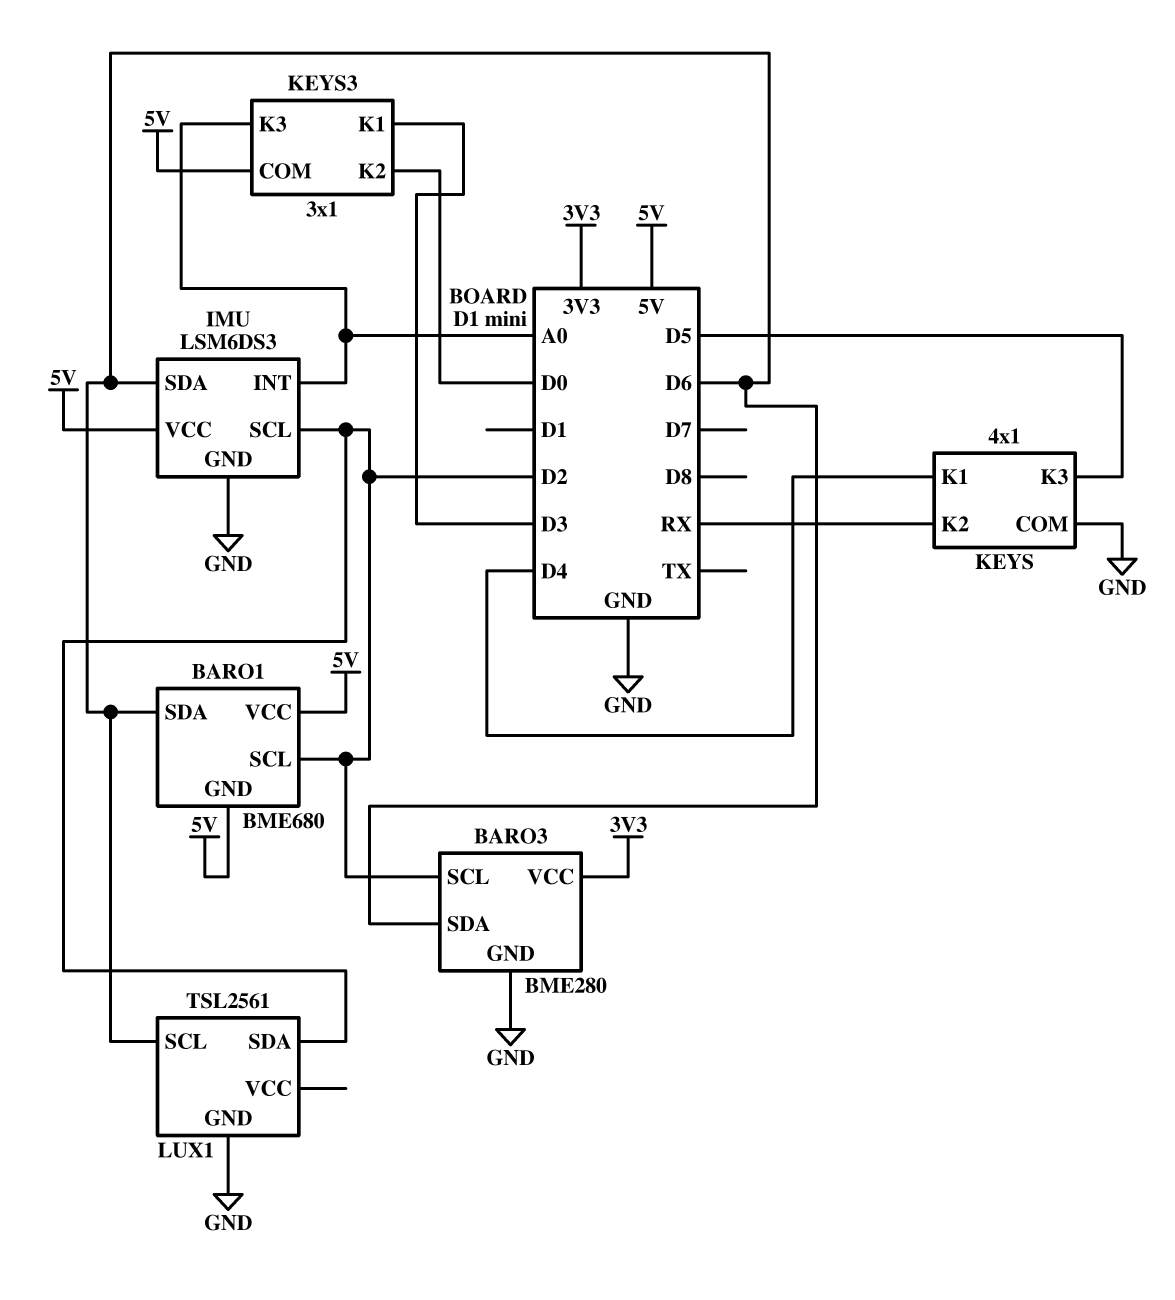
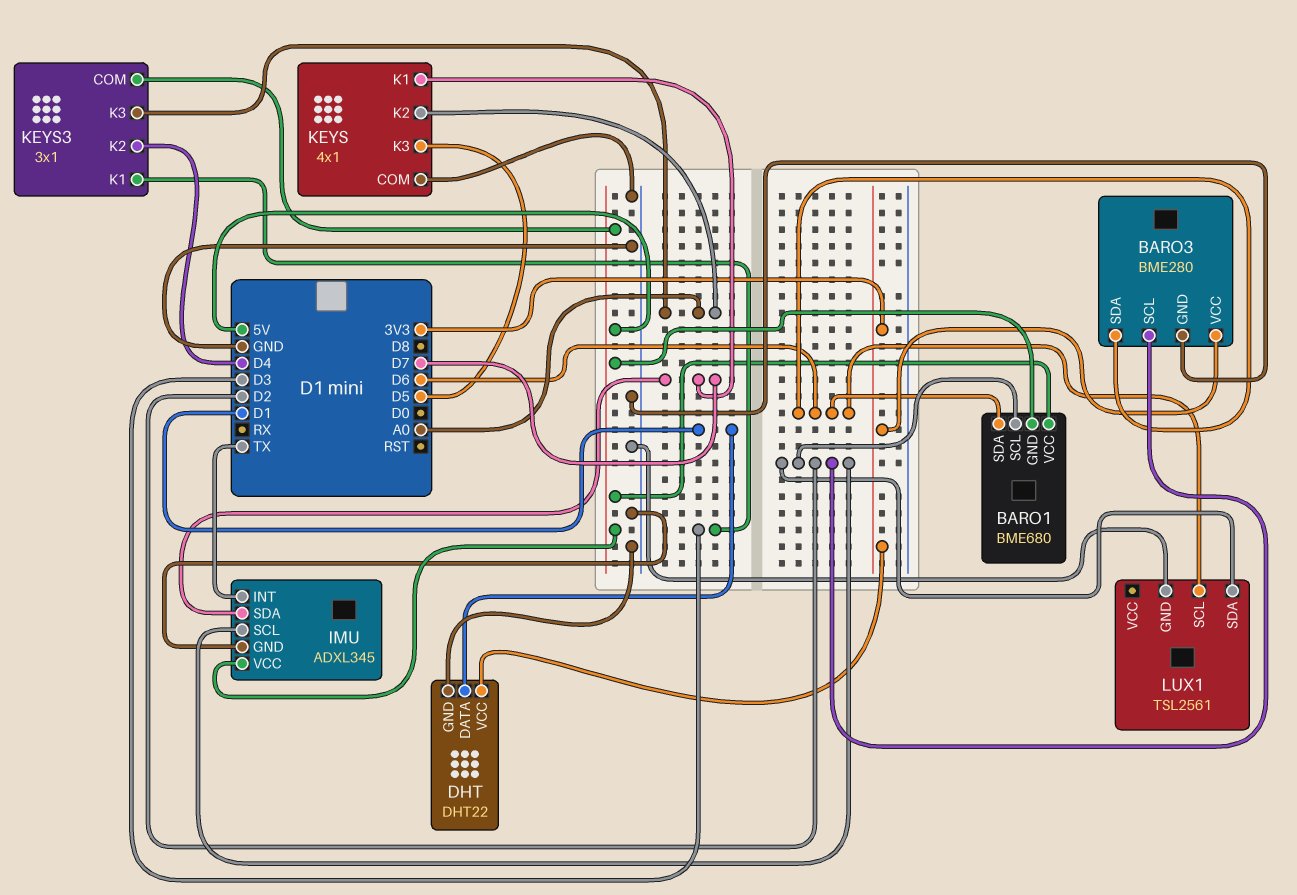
DHT: none -> DHT22
DHT pin DATA: none -> D1
DHT pin GND: none -> GND
DHT pin VCC: none -> 3V3
IMU: LSM6DS3 -> ADXL345
IMU pin INT: A0 -> TX
IMU pin SDA: D6 -> D7
KEYS pin K1: D4 -> D7
KEYS pin K2: RX -> A0
KEYS3 pin K2: D0 -> D4

